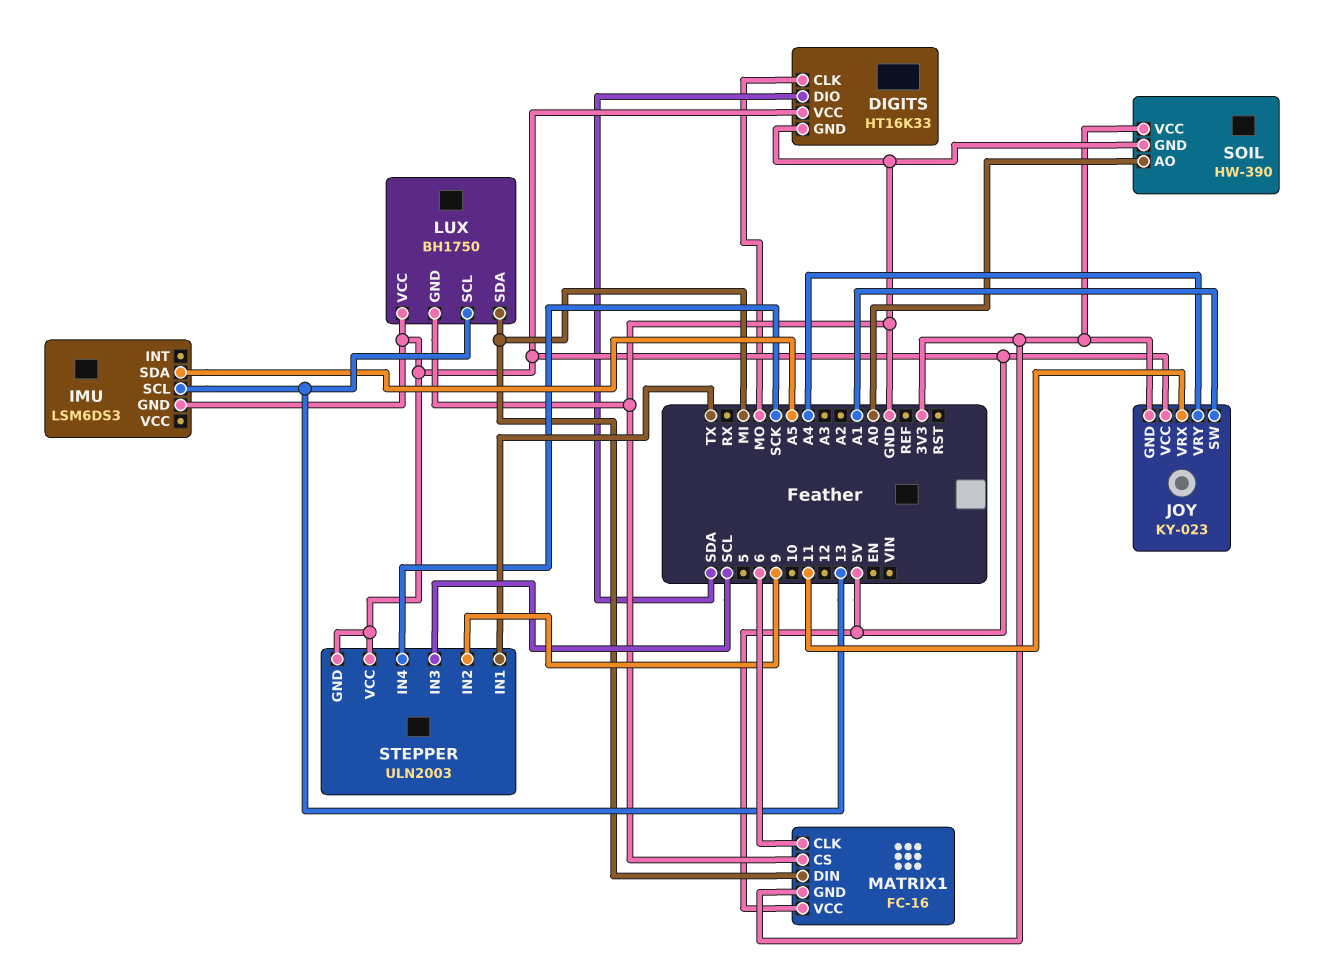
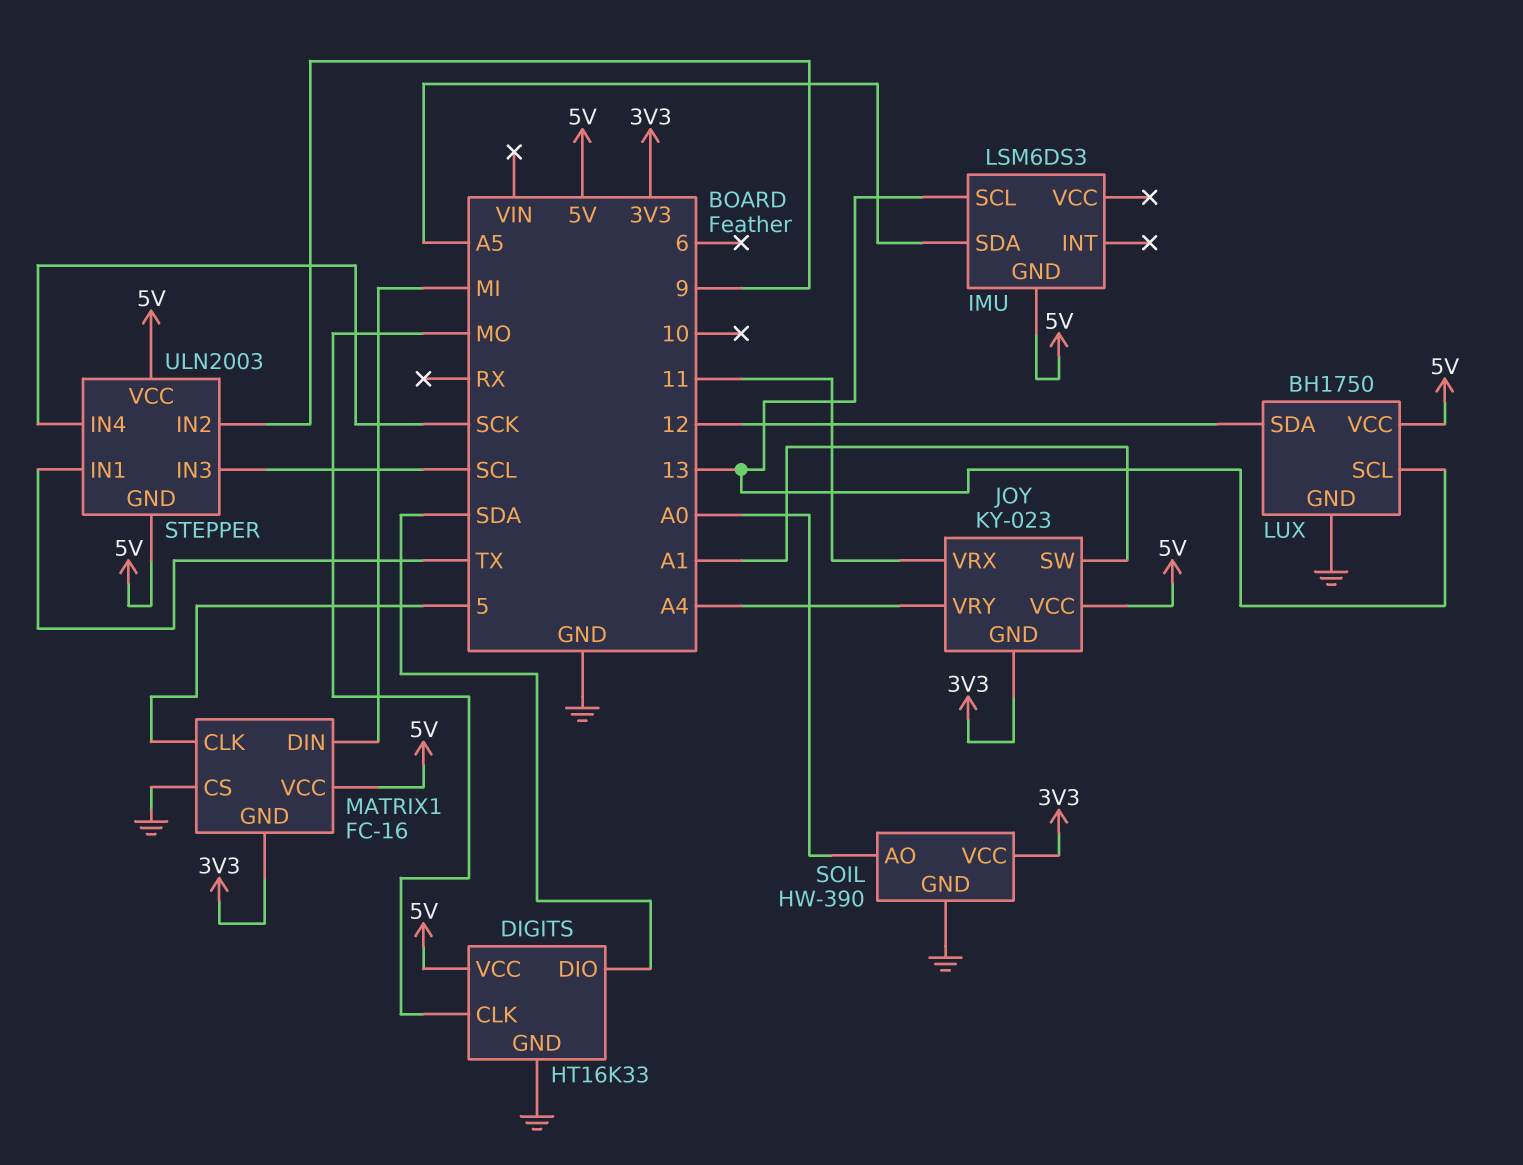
LUX pin SDA: MI -> 12
MATRIX1 pin CLK: 6 -> 5

